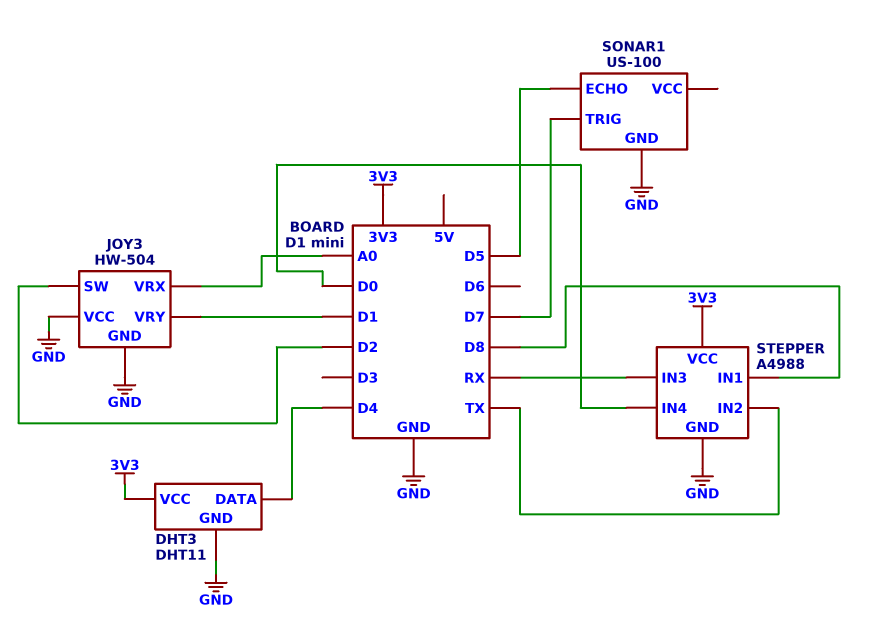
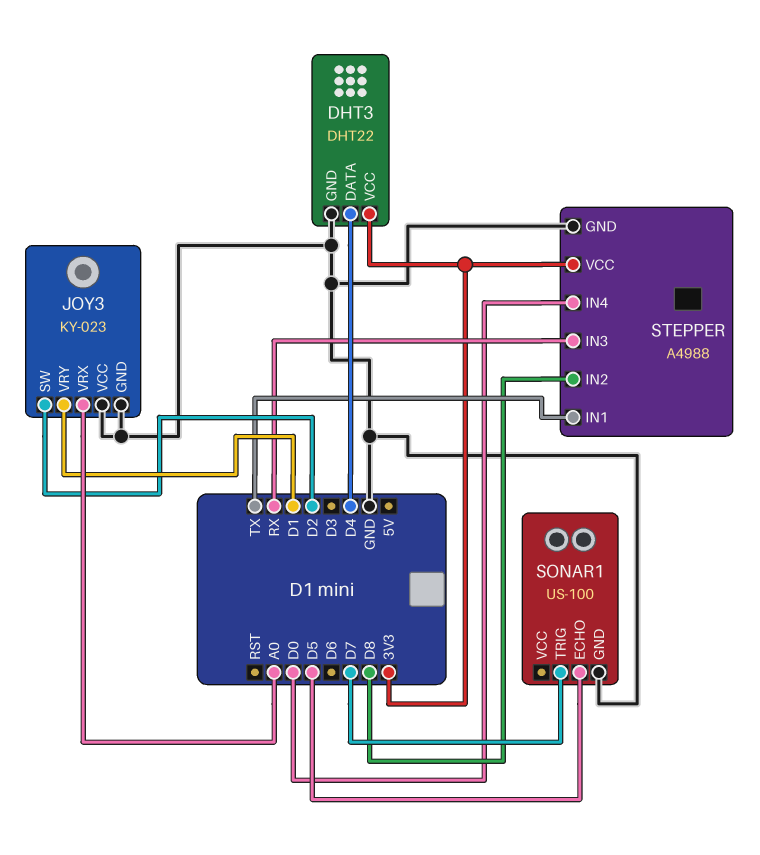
DHT3: DHT11 -> DHT22
JOY3: HW-504 -> KY-023
STEPPER pin IN1: D8 -> TX
STEPPER pin IN2: TX -> D8

